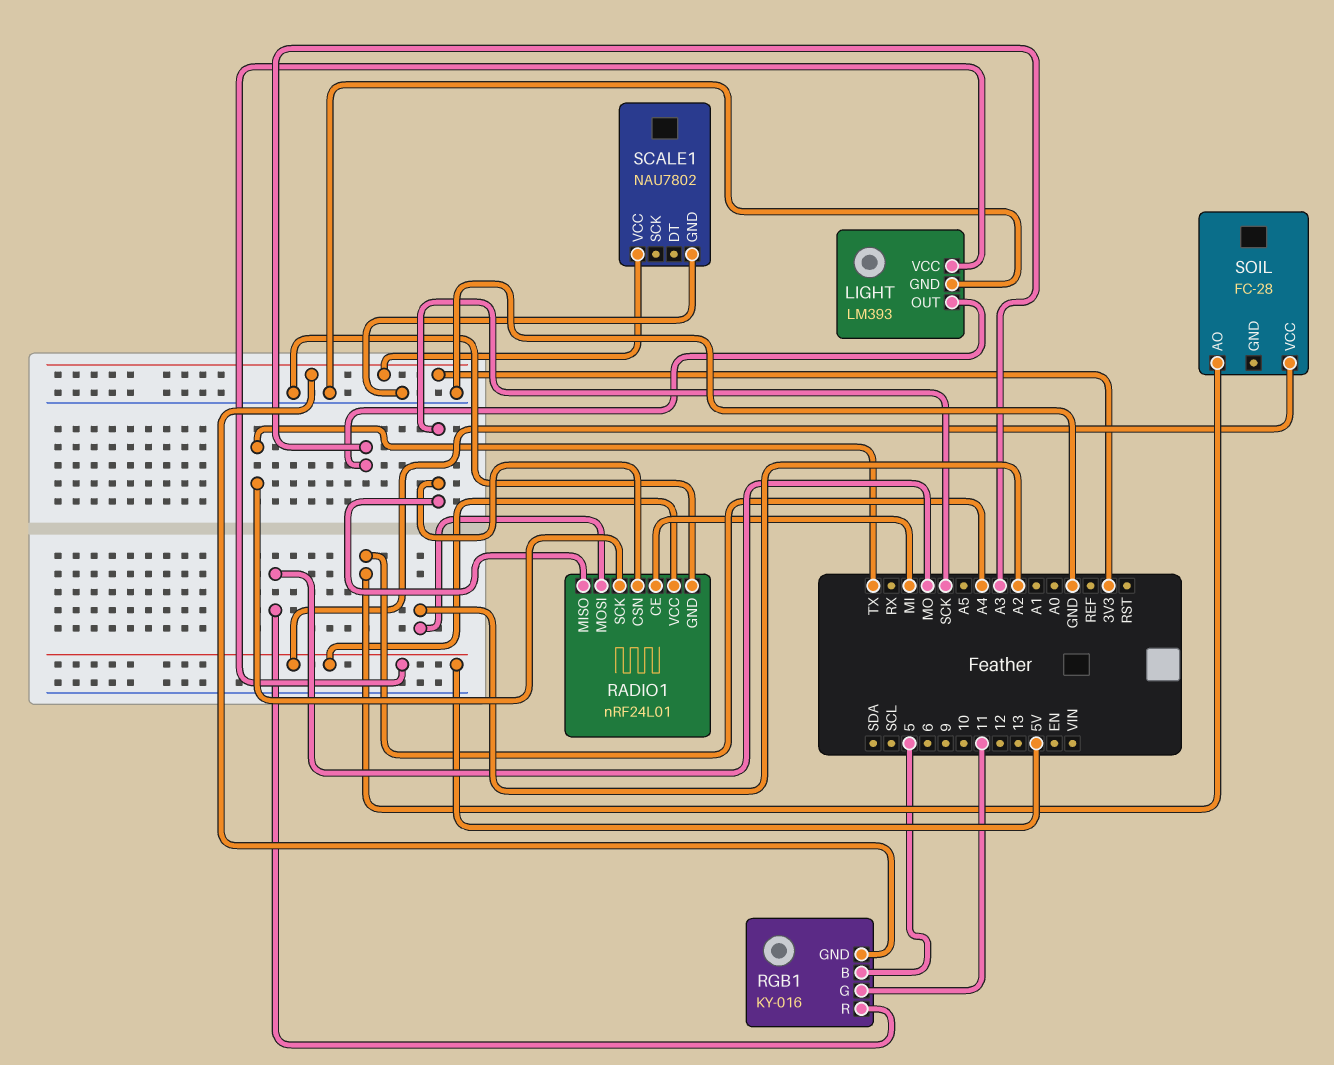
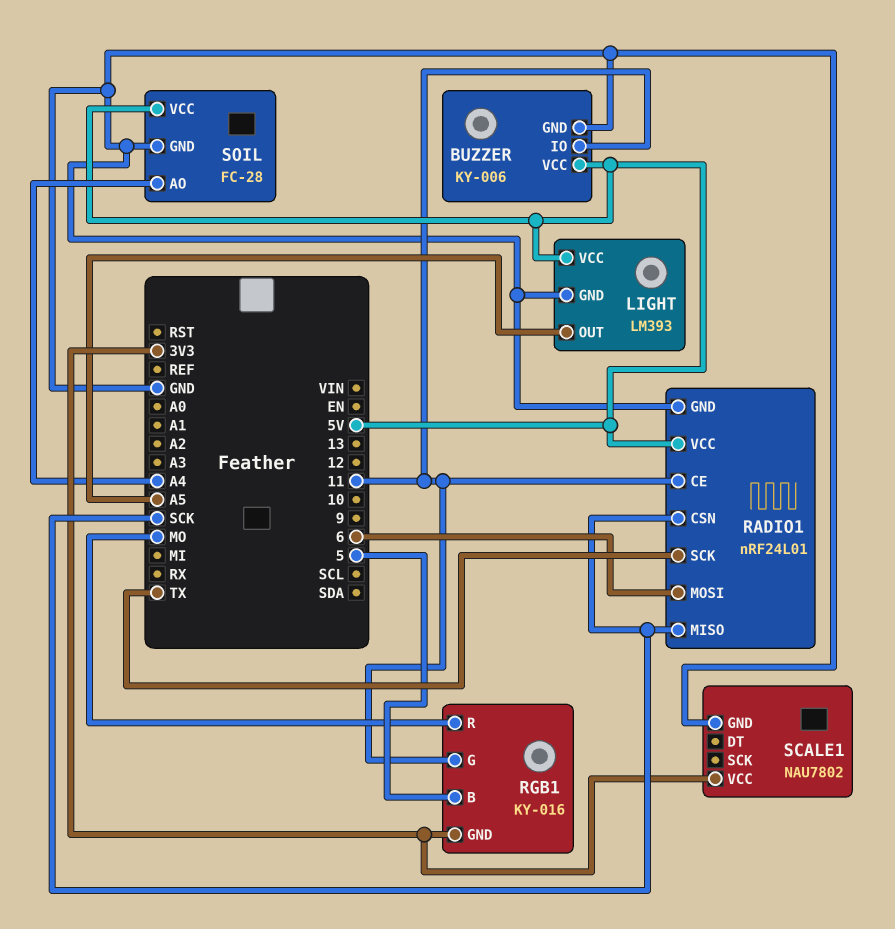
BUZZER: none -> KY-006
BUZZER pin GND: none -> GND
BUZZER pin IO: none -> 11
BUZZER pin VCC: none -> 5V
LIGHT pin OUT: A3 -> A5
RADIO1 pin CE: MI -> 11
RADIO1 pin MOSI: A2 -> 6
SOIL pin GND: none -> GND

